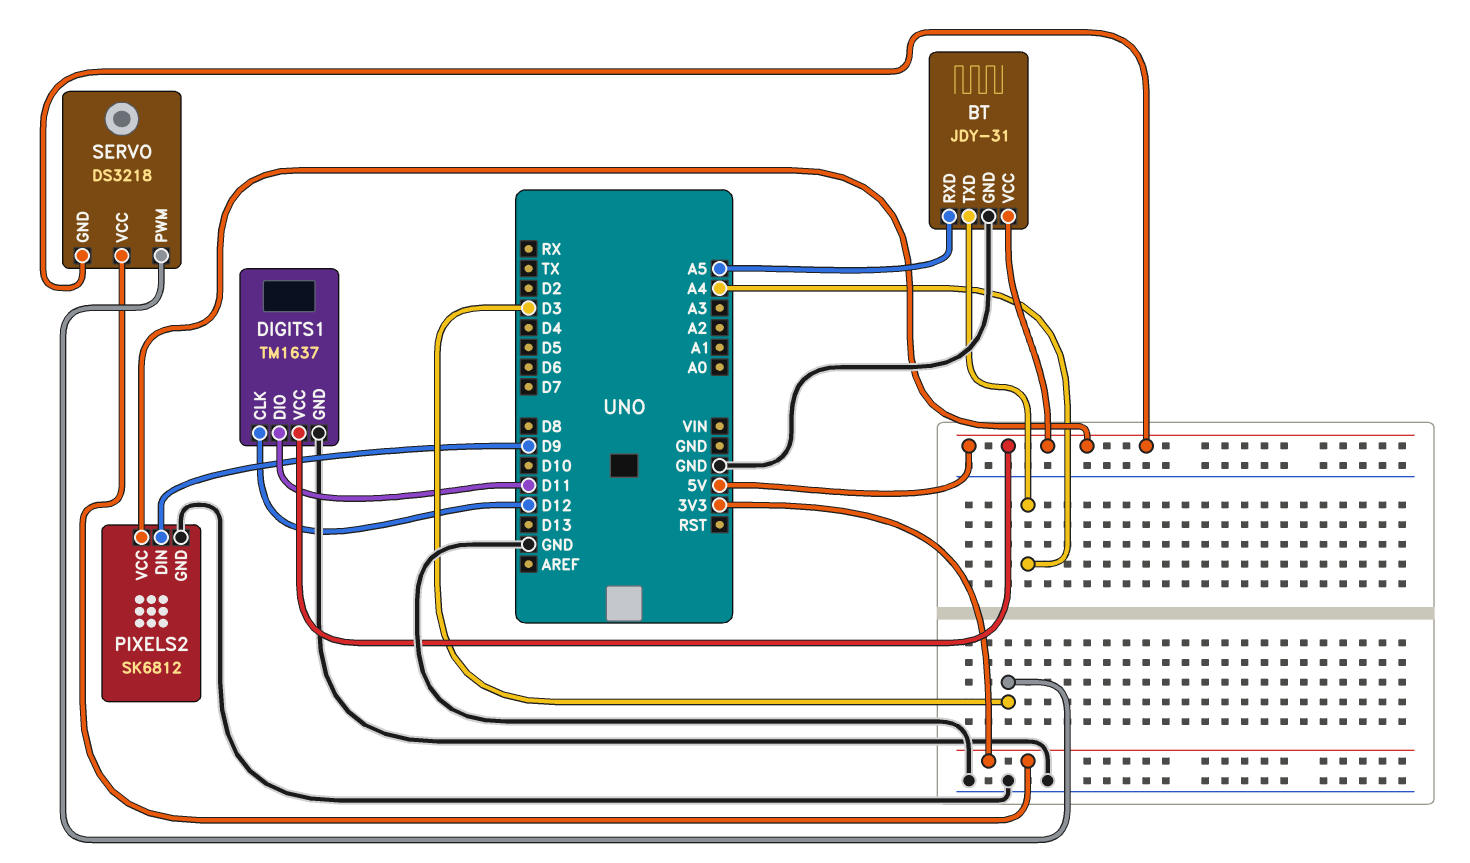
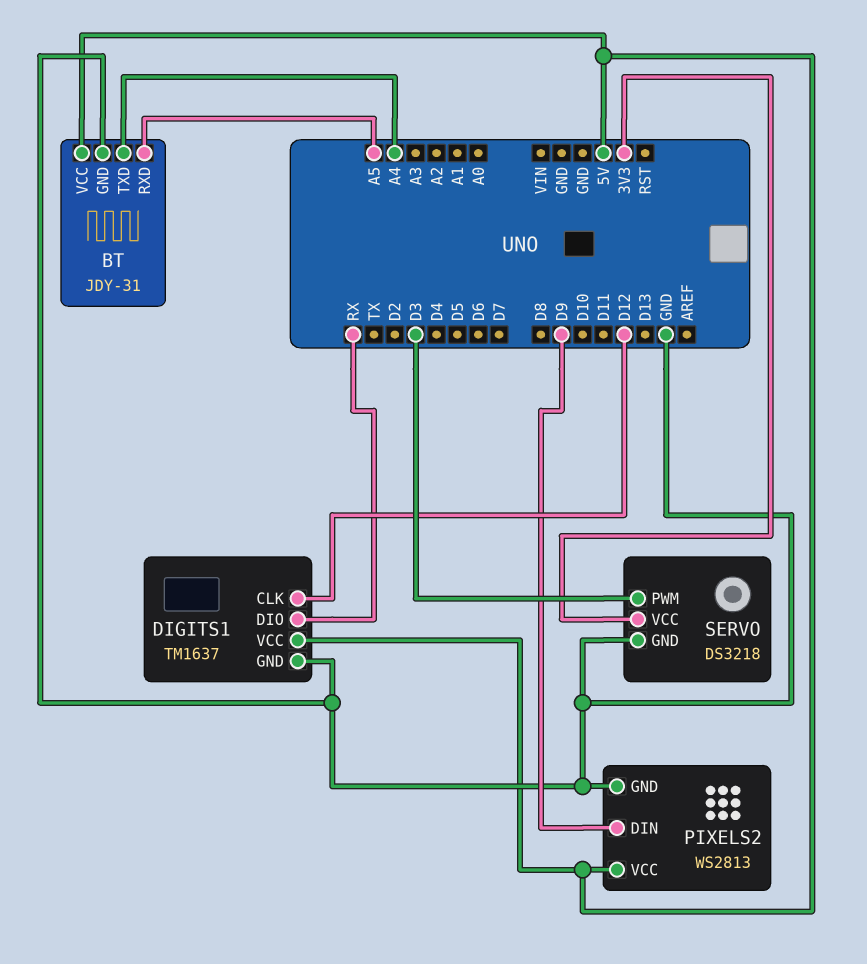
DIGITS1 pin DIO: D11 -> RX
PIXELS2: SK6812 -> WS2813
SERVO pin GND: 5V -> GND

